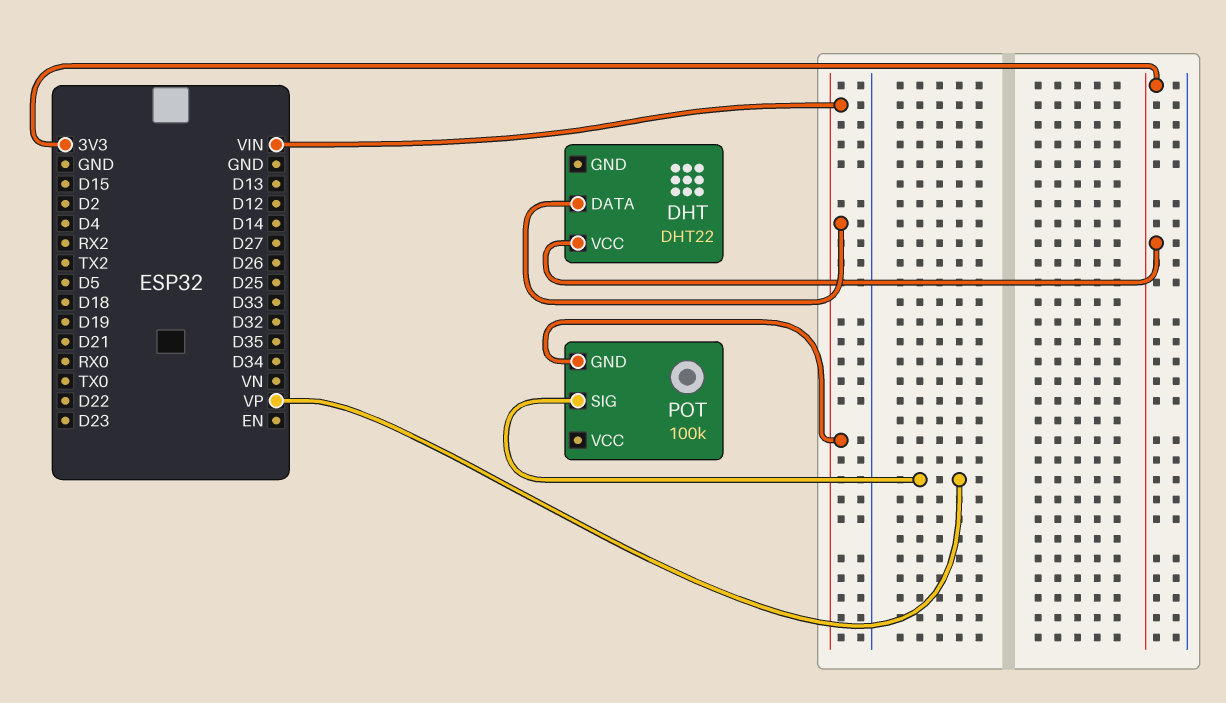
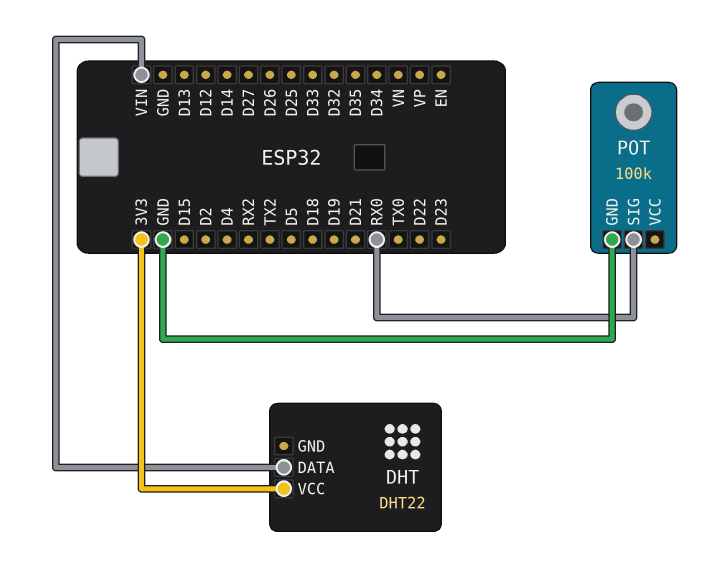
POT pin GND: VIN -> GND
POT pin SIG: VP -> RX0

